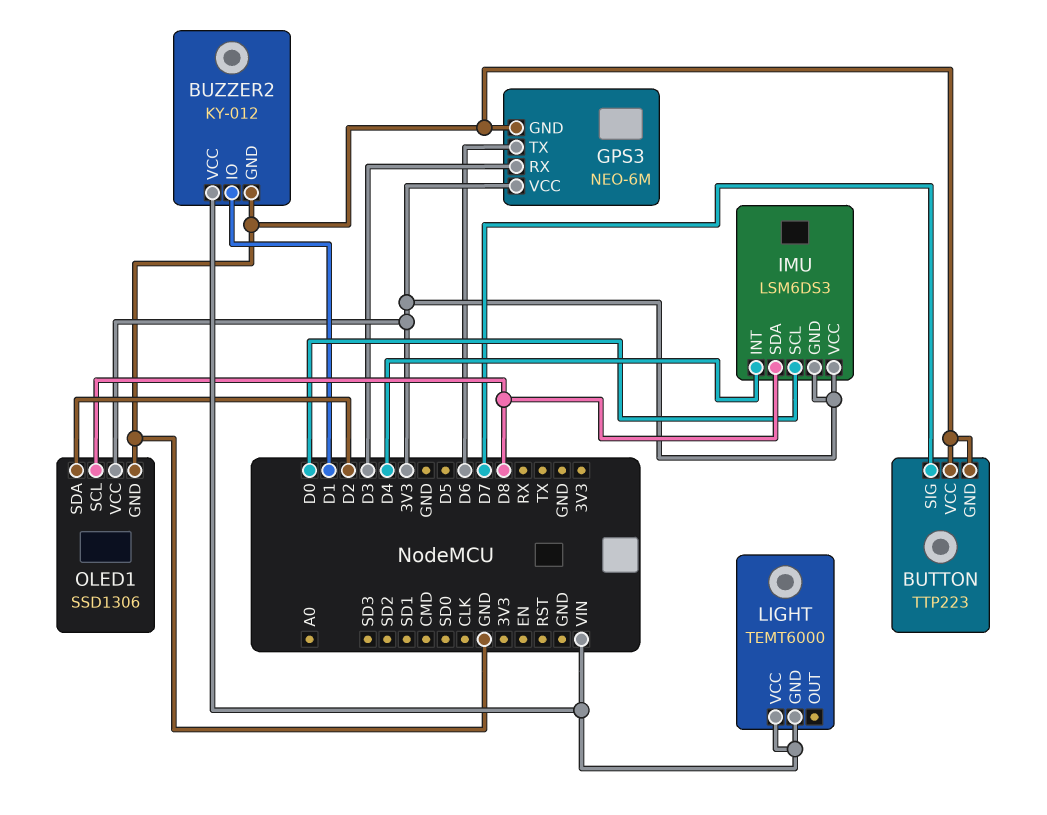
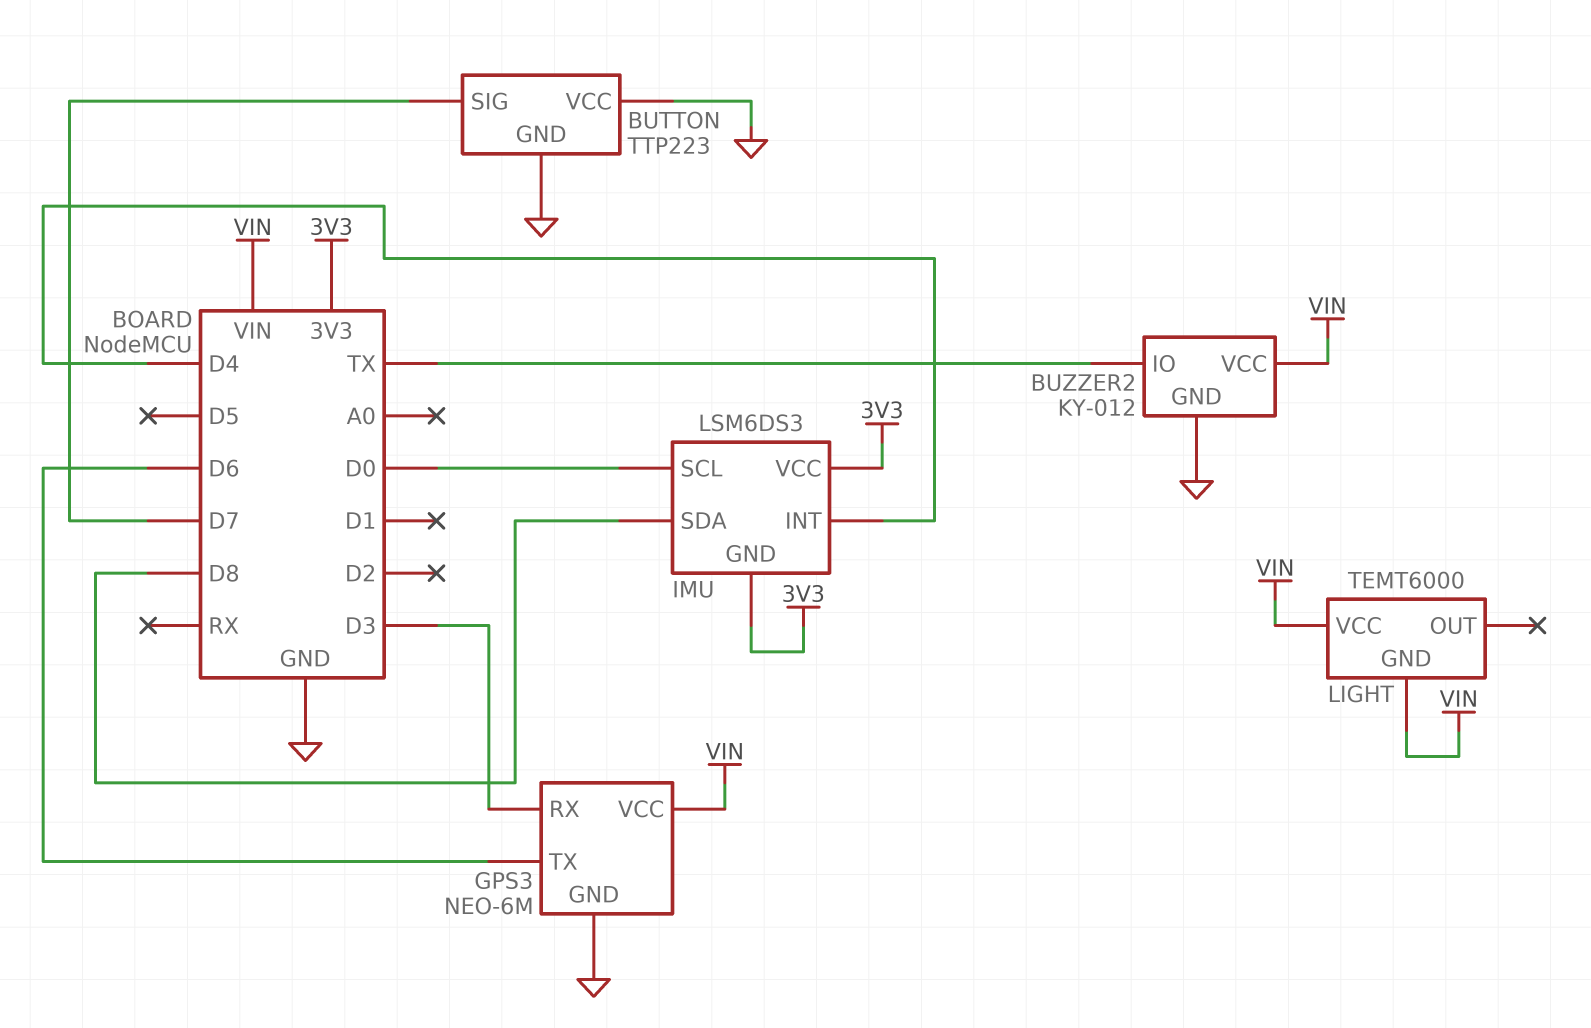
BUZZER2 pin IO: D1 -> TX
GPS3 pin VCC: 3V3 -> VIN
OLED1: SSD1306 -> none
OLED1 pin GND: GND -> none
OLED1 pin SCL: D8 -> none
OLED1 pin SDA: D2 -> none
OLED1 pin VCC: 3V3 -> none

